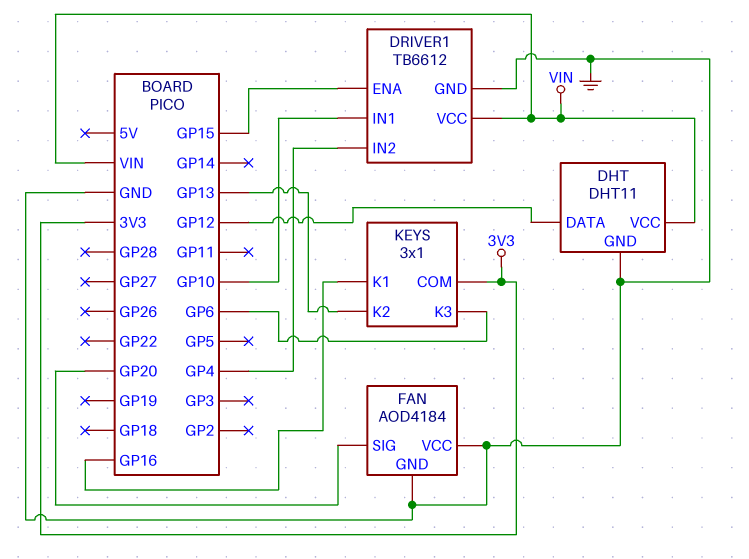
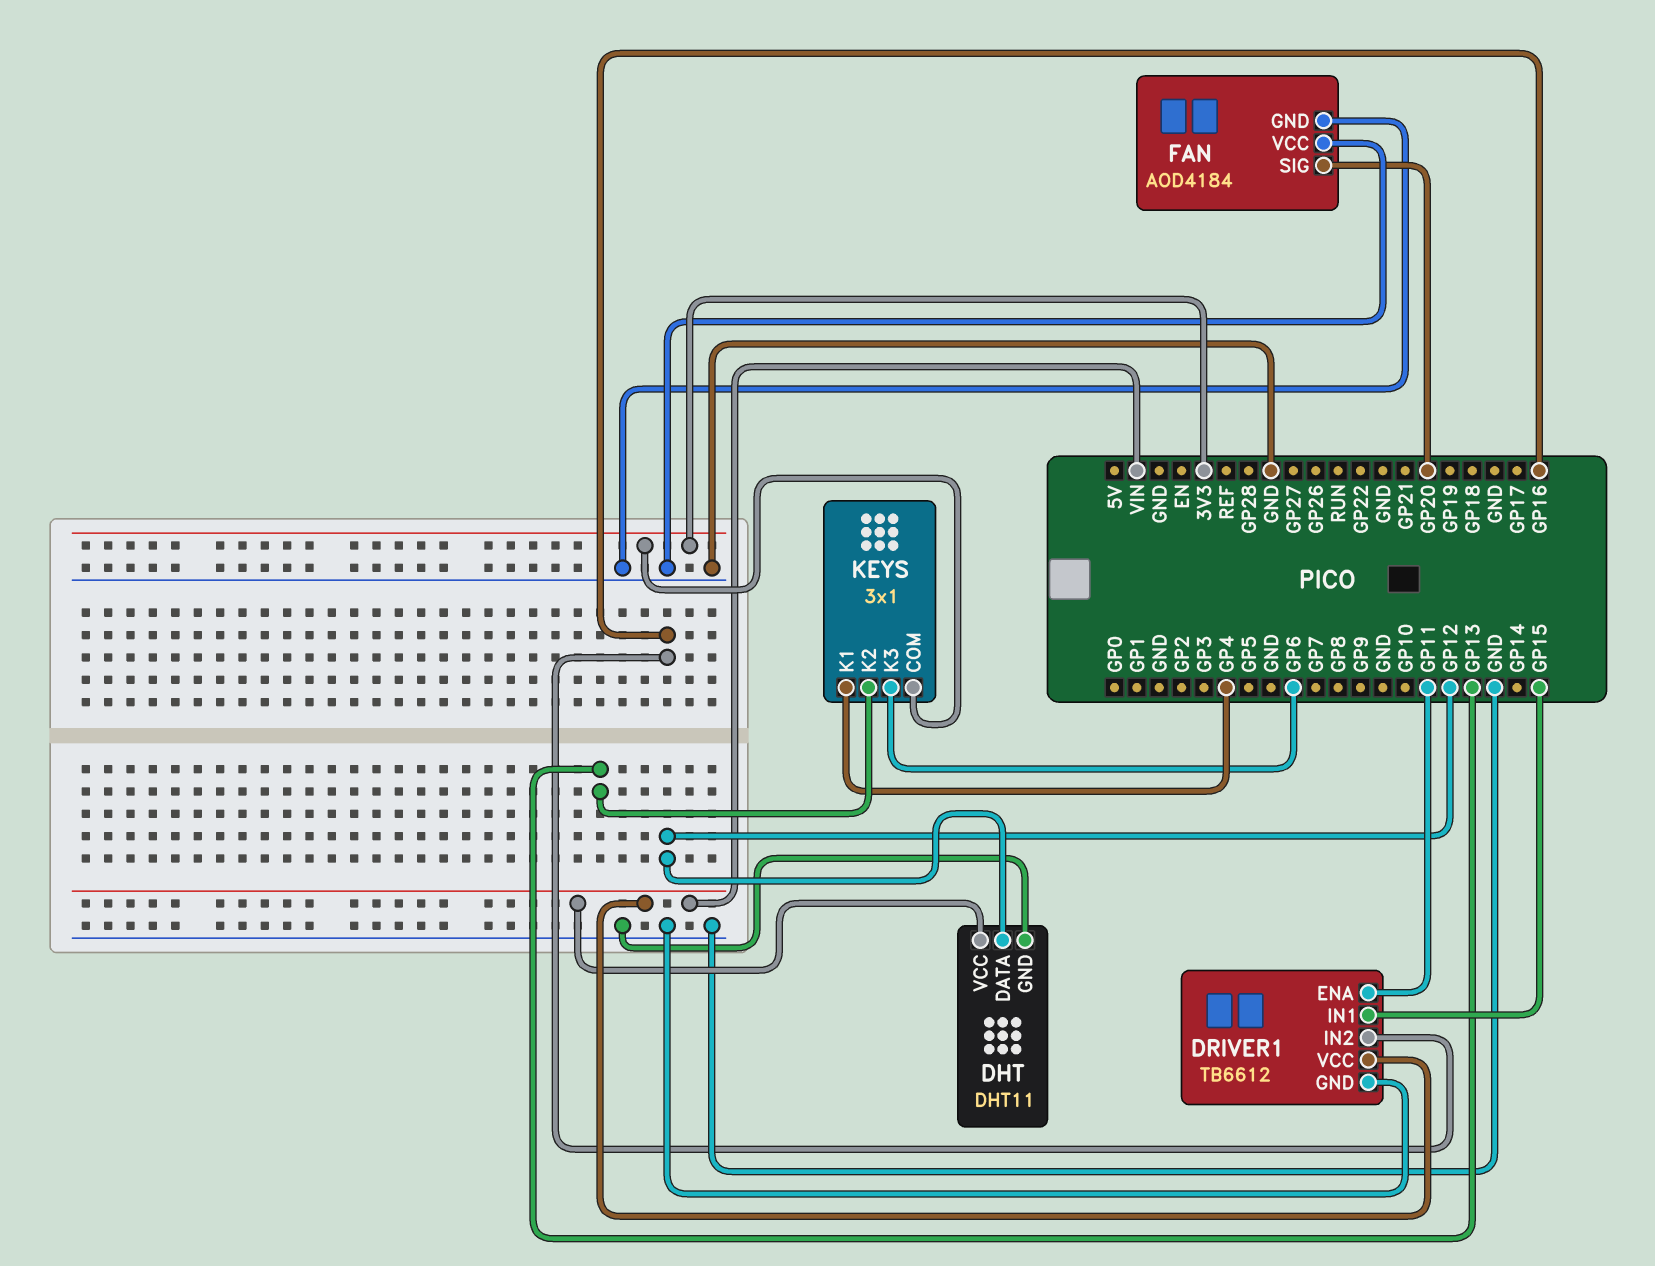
DRIVER1 pin ENA: GP15 -> GP11
DRIVER1 pin IN1: GP10 -> GP15
DRIVER1 pin IN2: GP4 -> GP16
KEYS pin K1: GP16 -> GP4

